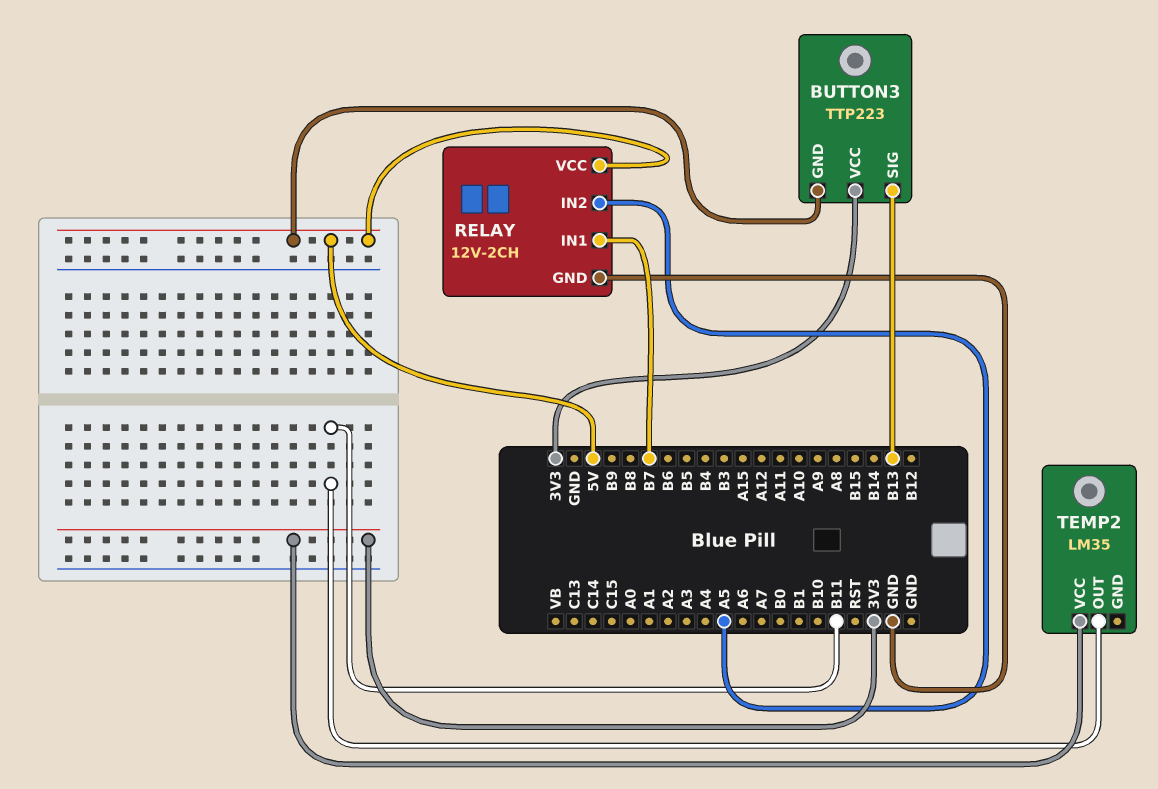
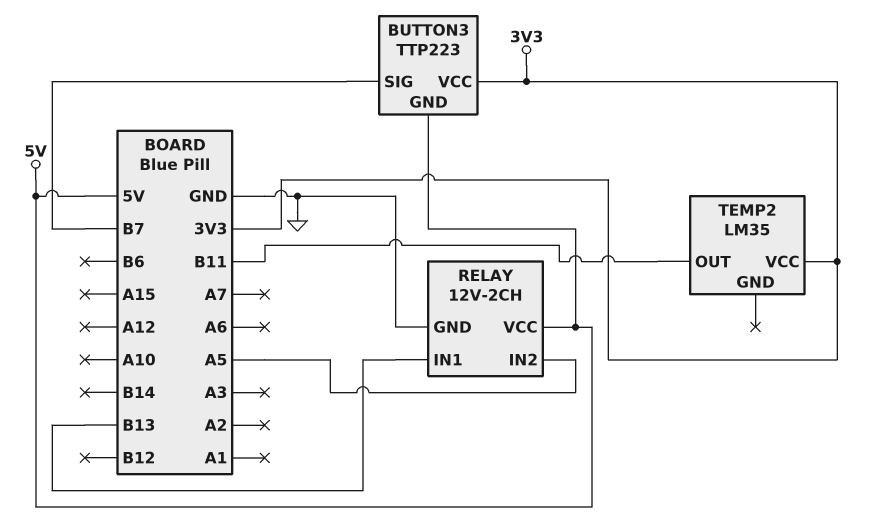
BUTTON3 pin SIG: B13 -> B7
RELAY pin IN1: B7 -> B13

